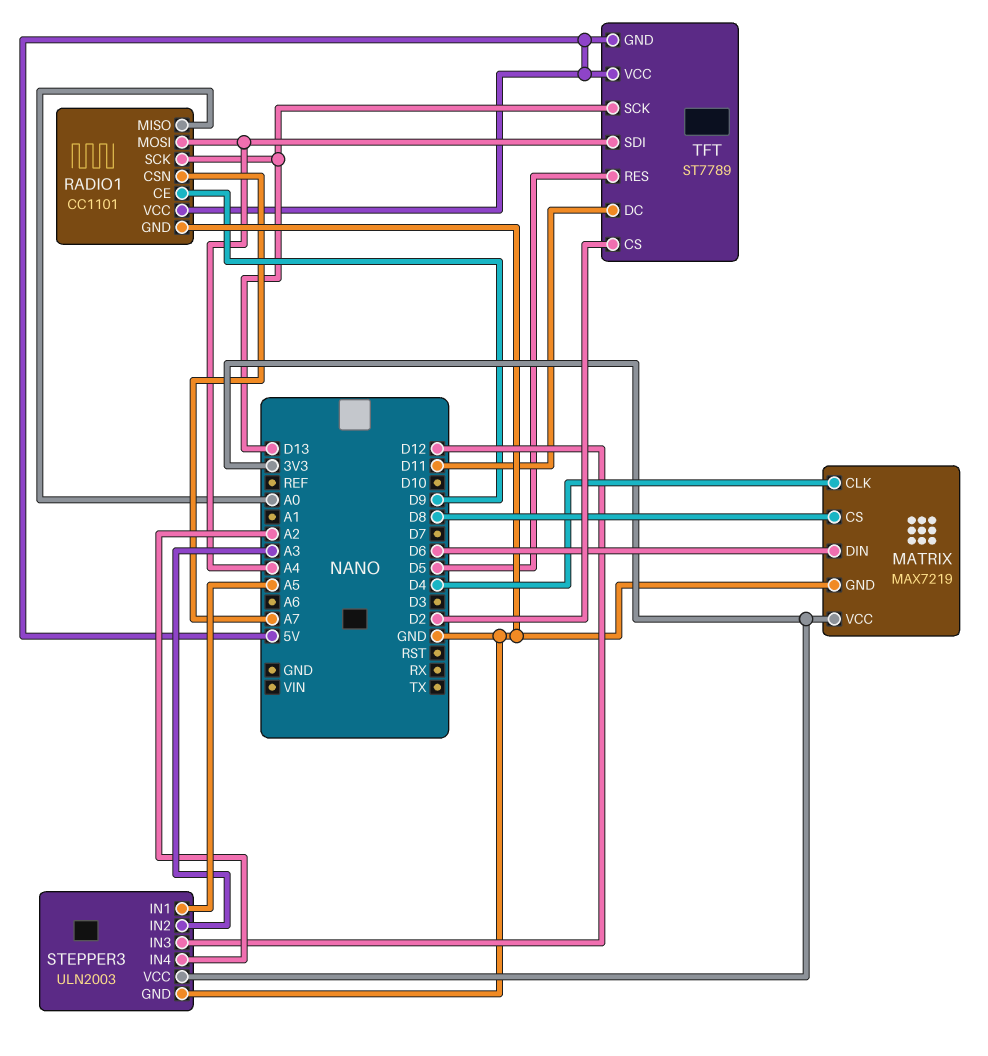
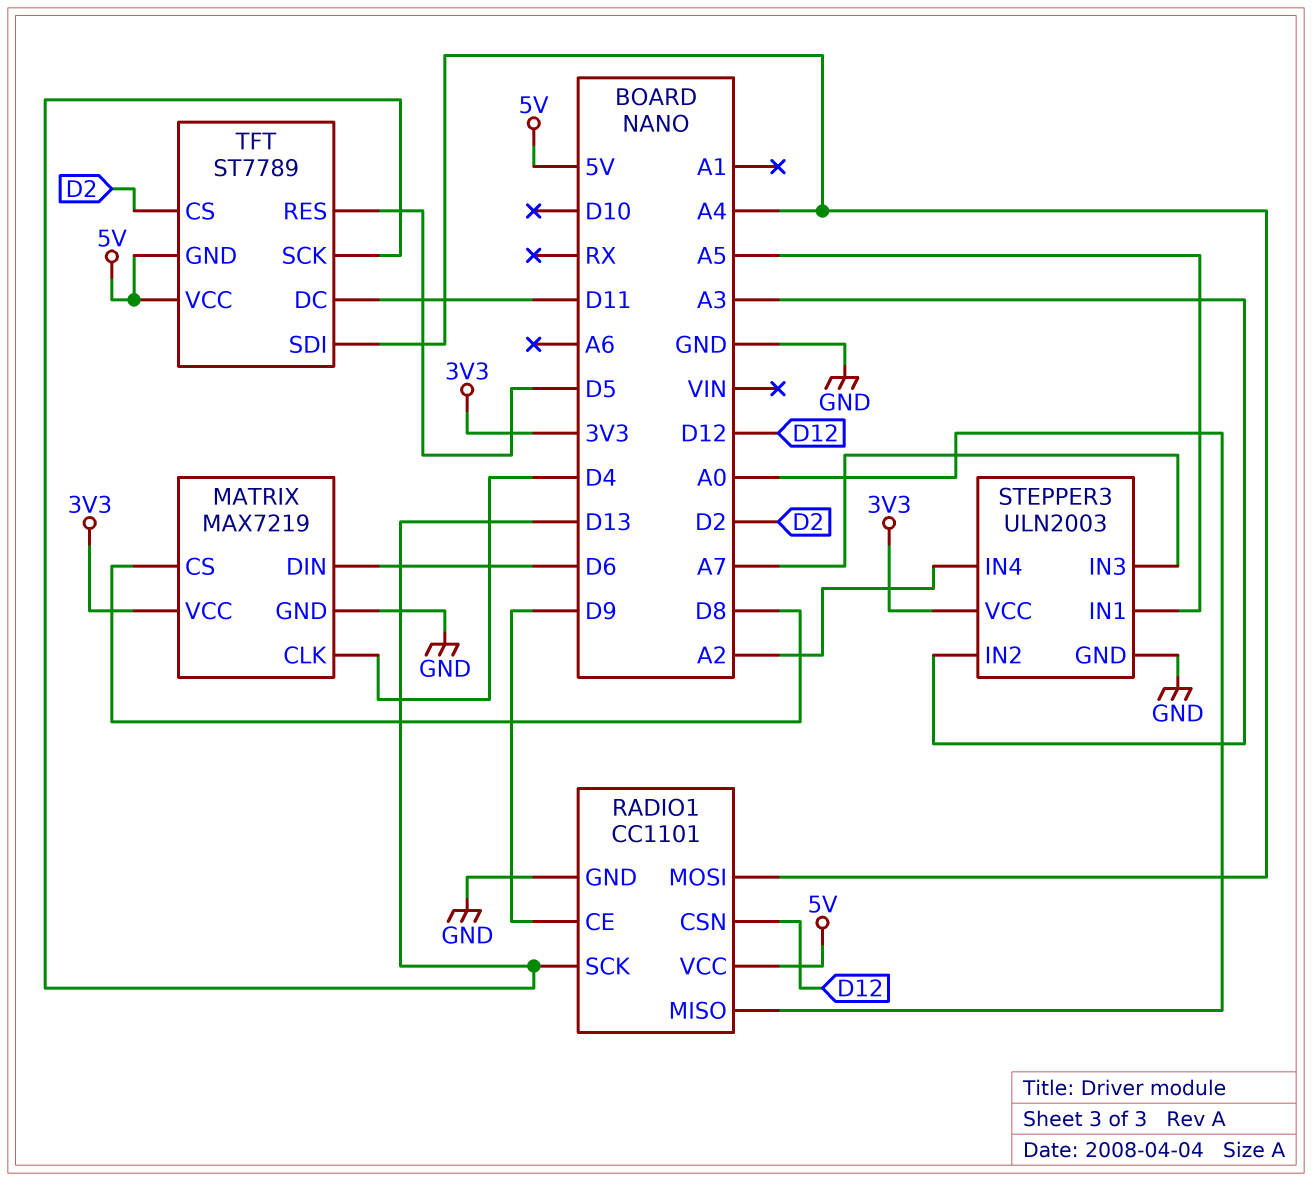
RADIO1 pin CSN: A7 -> D12
STEPPER3 pin IN3: D12 -> A7

